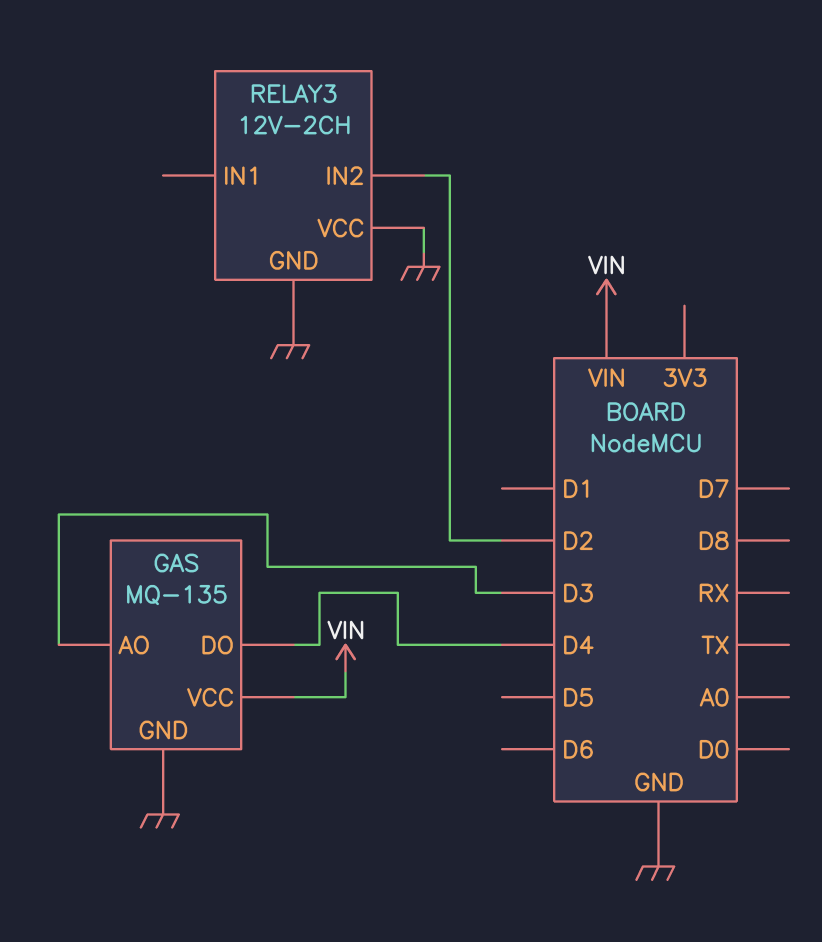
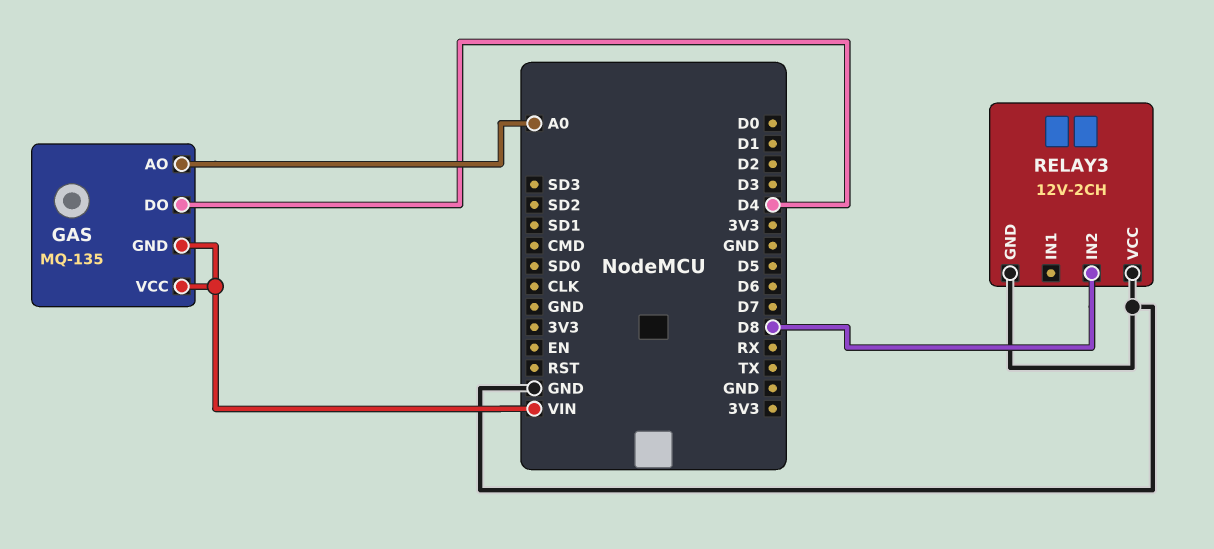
GAS pin AO: D3 -> A0
GAS pin GND: GND -> VIN
RELAY3 pin IN2: D2 -> D8

